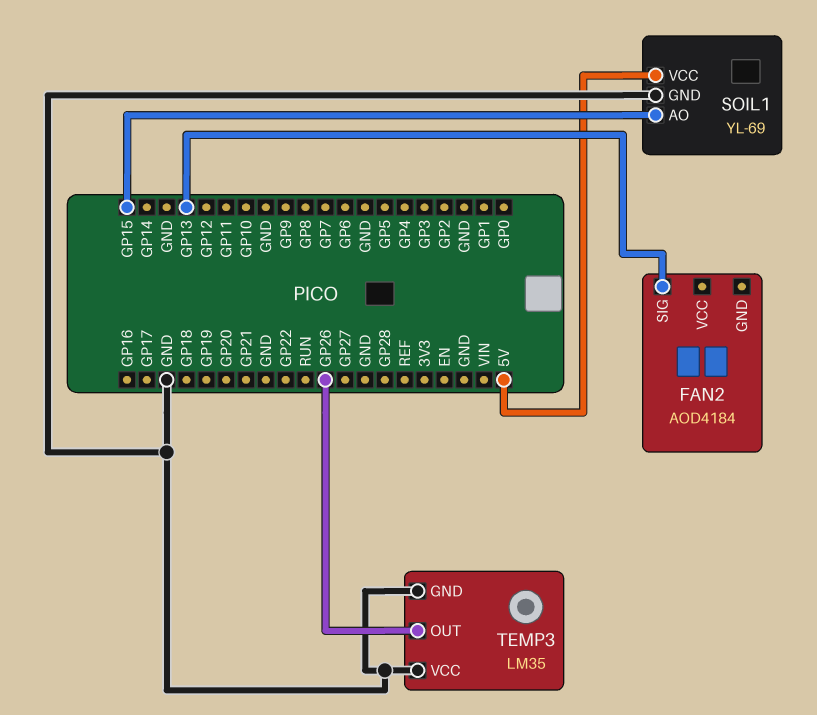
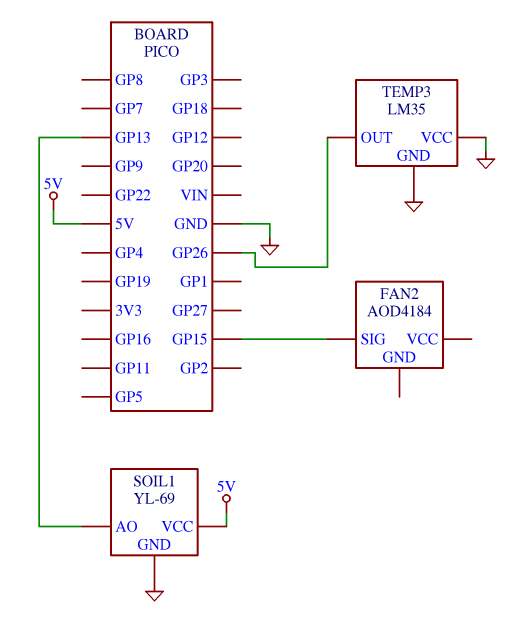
FAN2 pin SIG: GP13 -> GP15
SOIL1 pin AO: GP15 -> GP13

